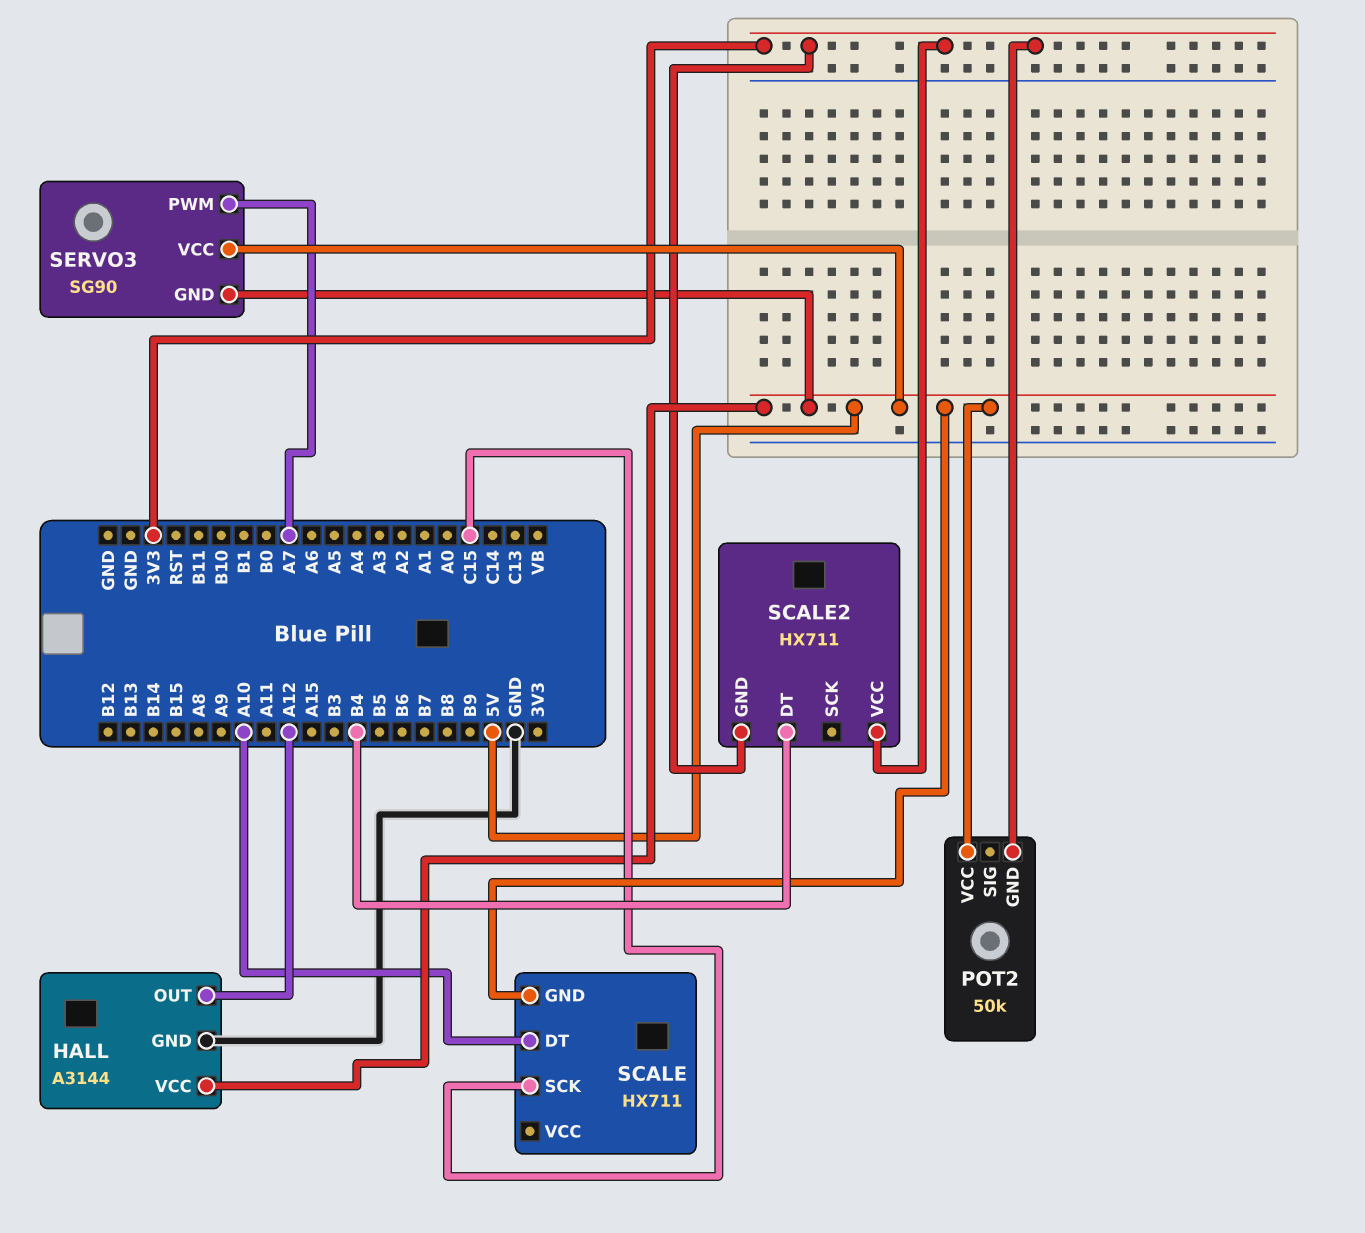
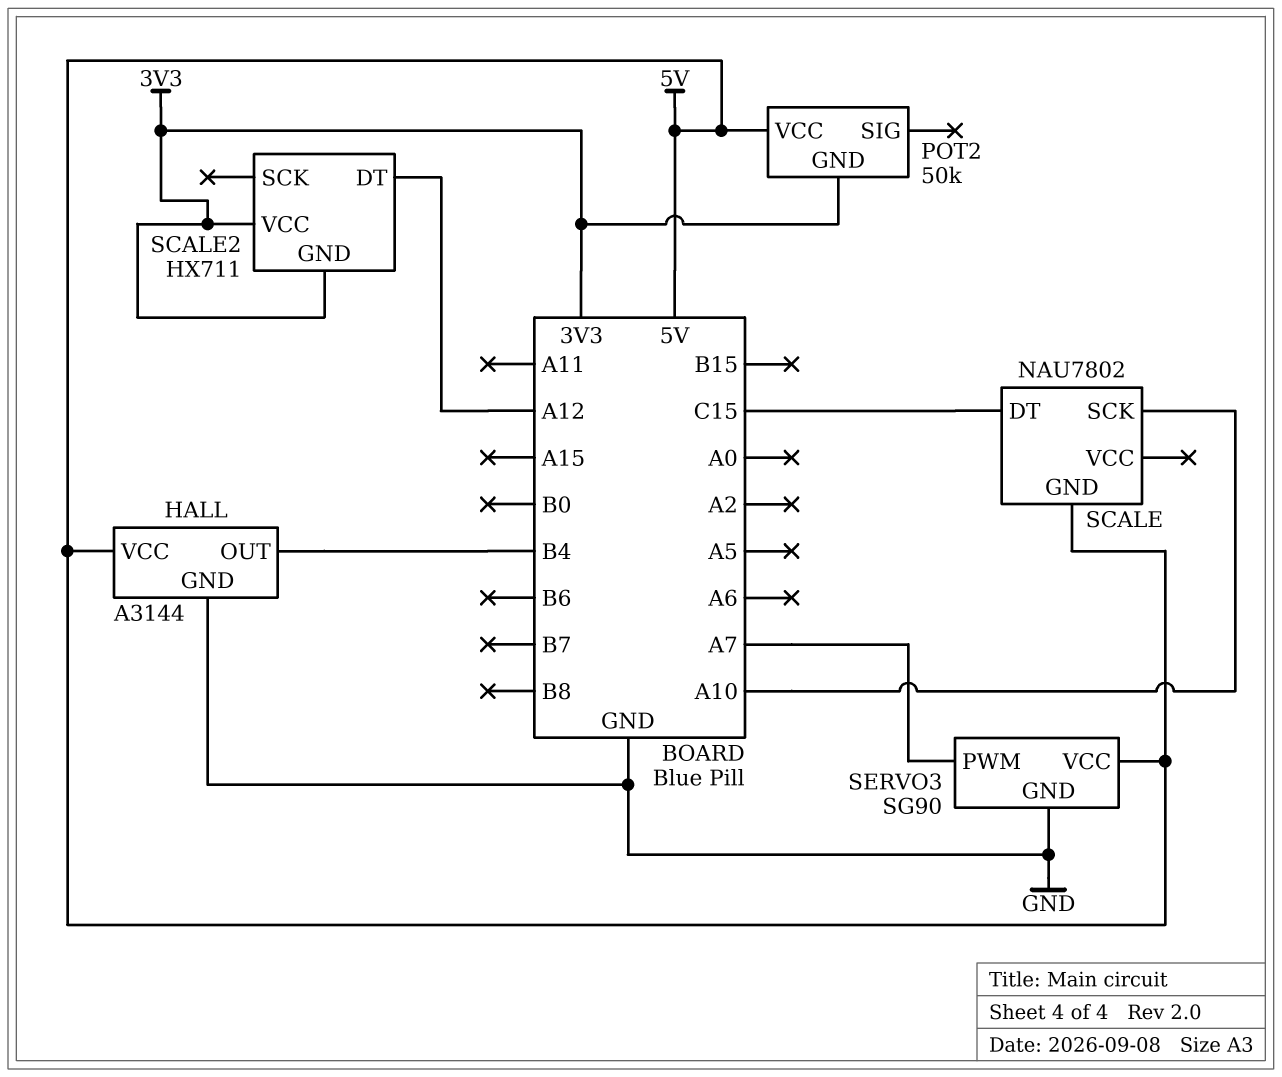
HALL pin OUT: A12 -> B4
SCALE: HX711 -> NAU7802
SCALE pin DT: A10 -> C15
SCALE pin SCK: C15 -> A10
SCALE2 pin DT: B4 -> A12
SERVO3 pin GND: 5V -> GND

